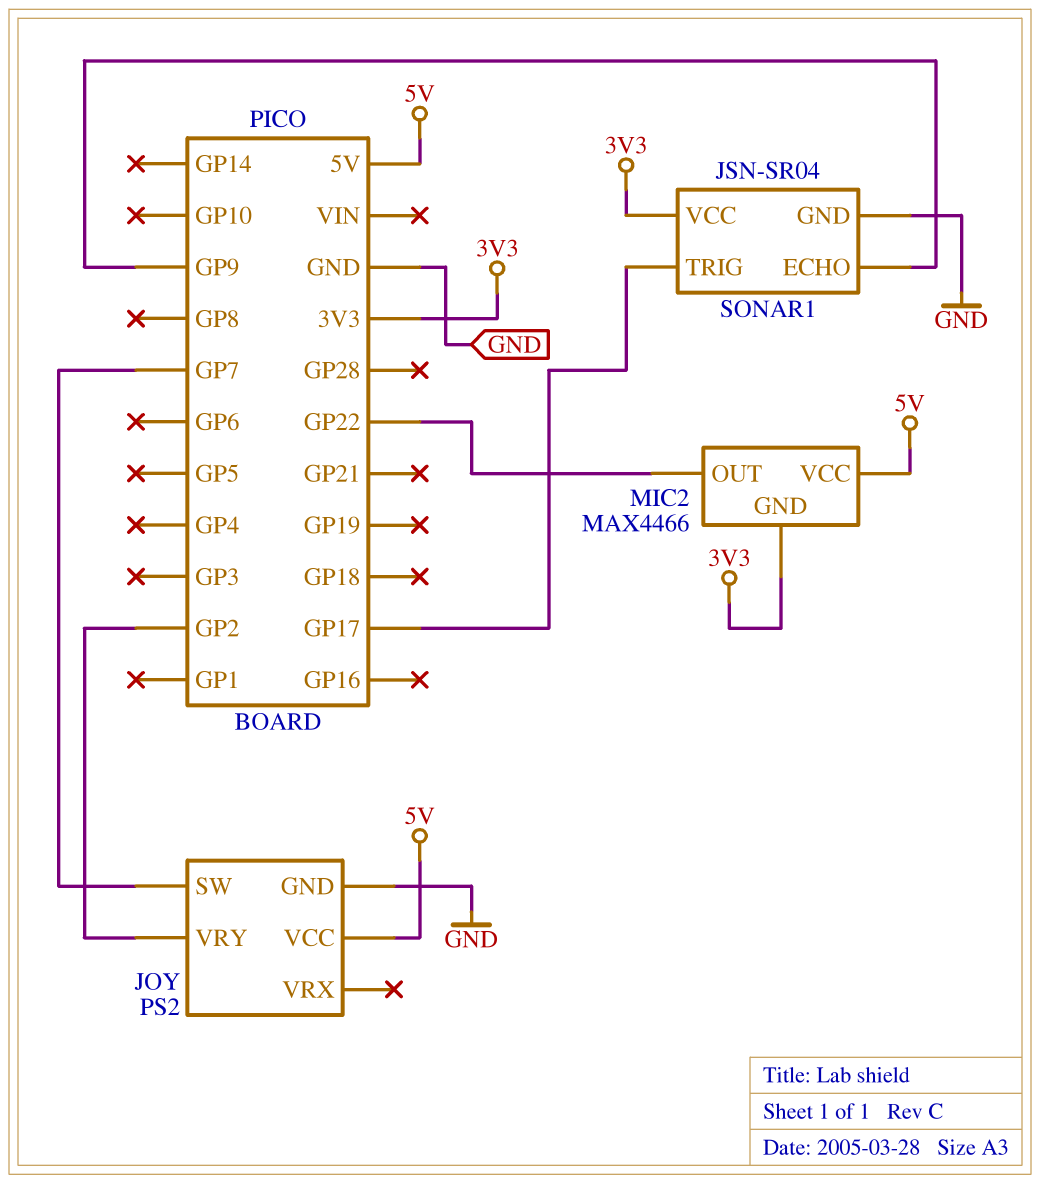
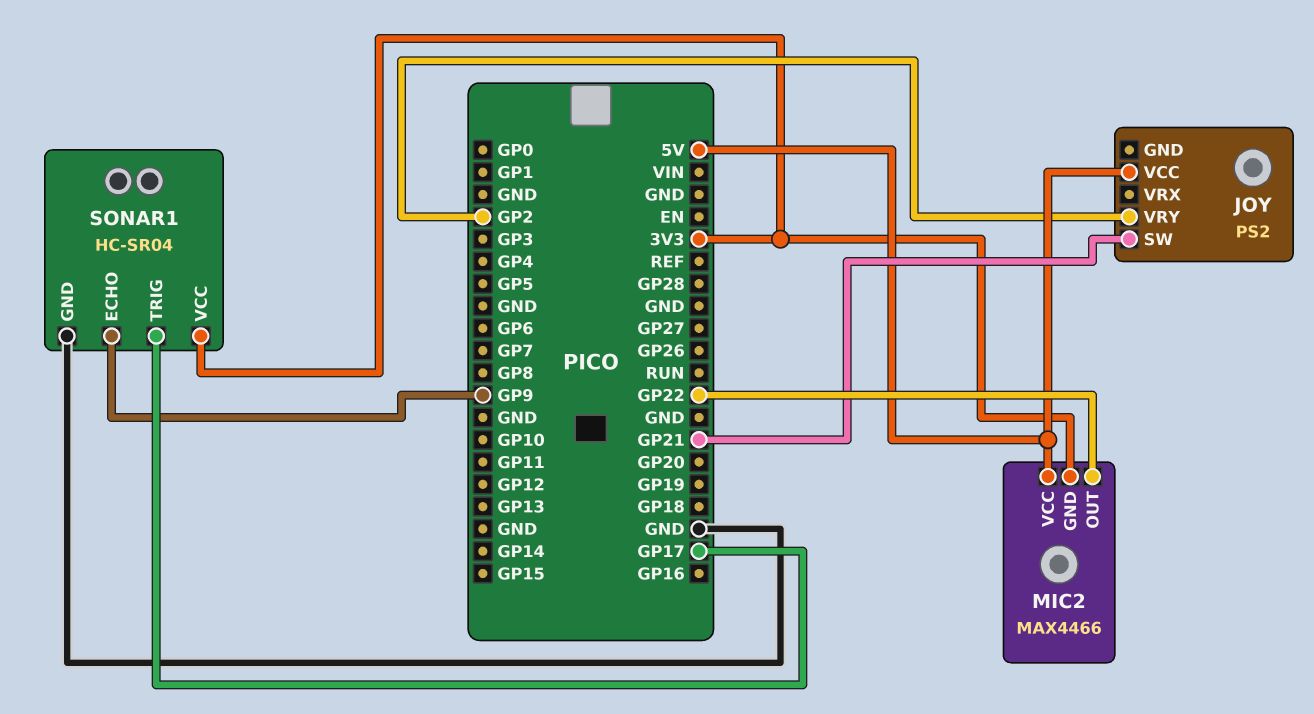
JOY pin GND: GND -> none
JOY pin SW: GP7 -> GP21
SONAR1: JSN-SR04 -> HC-SR04

